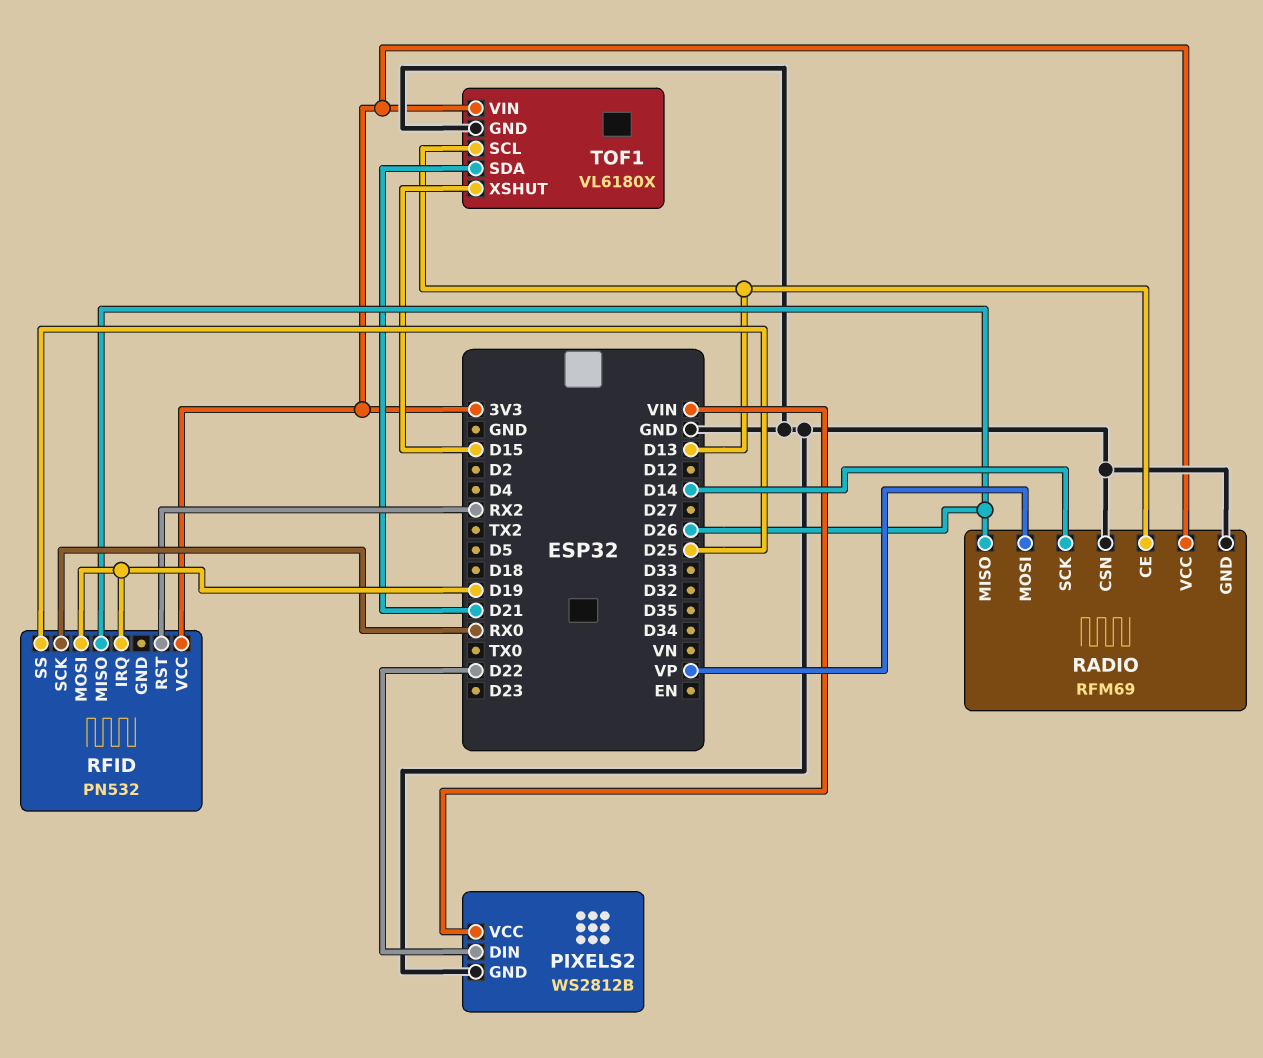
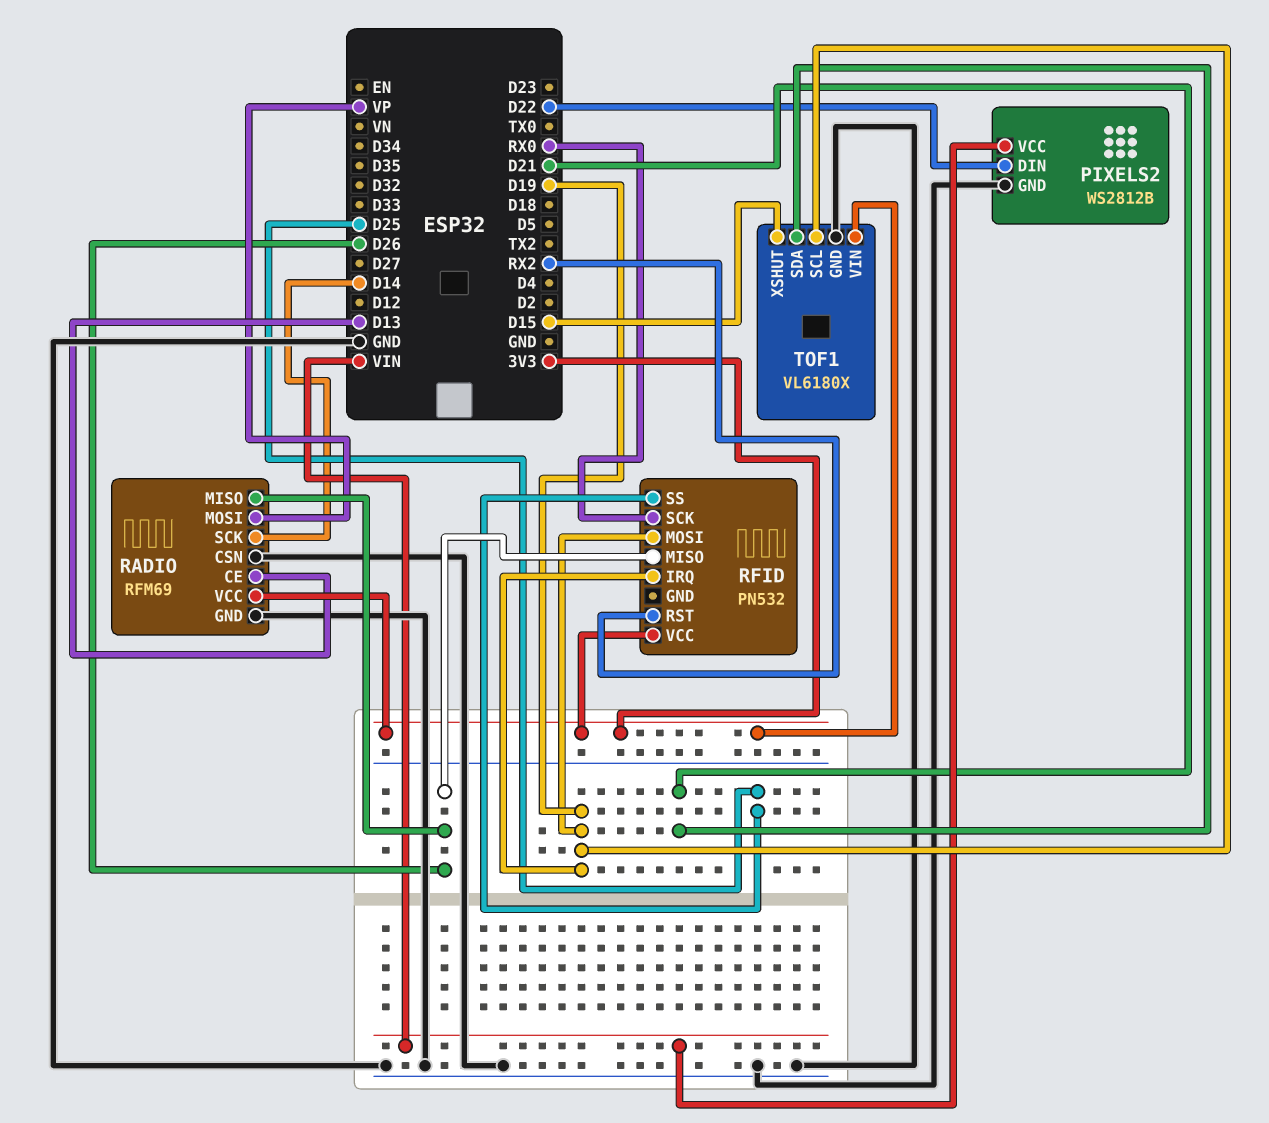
TOF1 pin SCL: D13 -> D19

